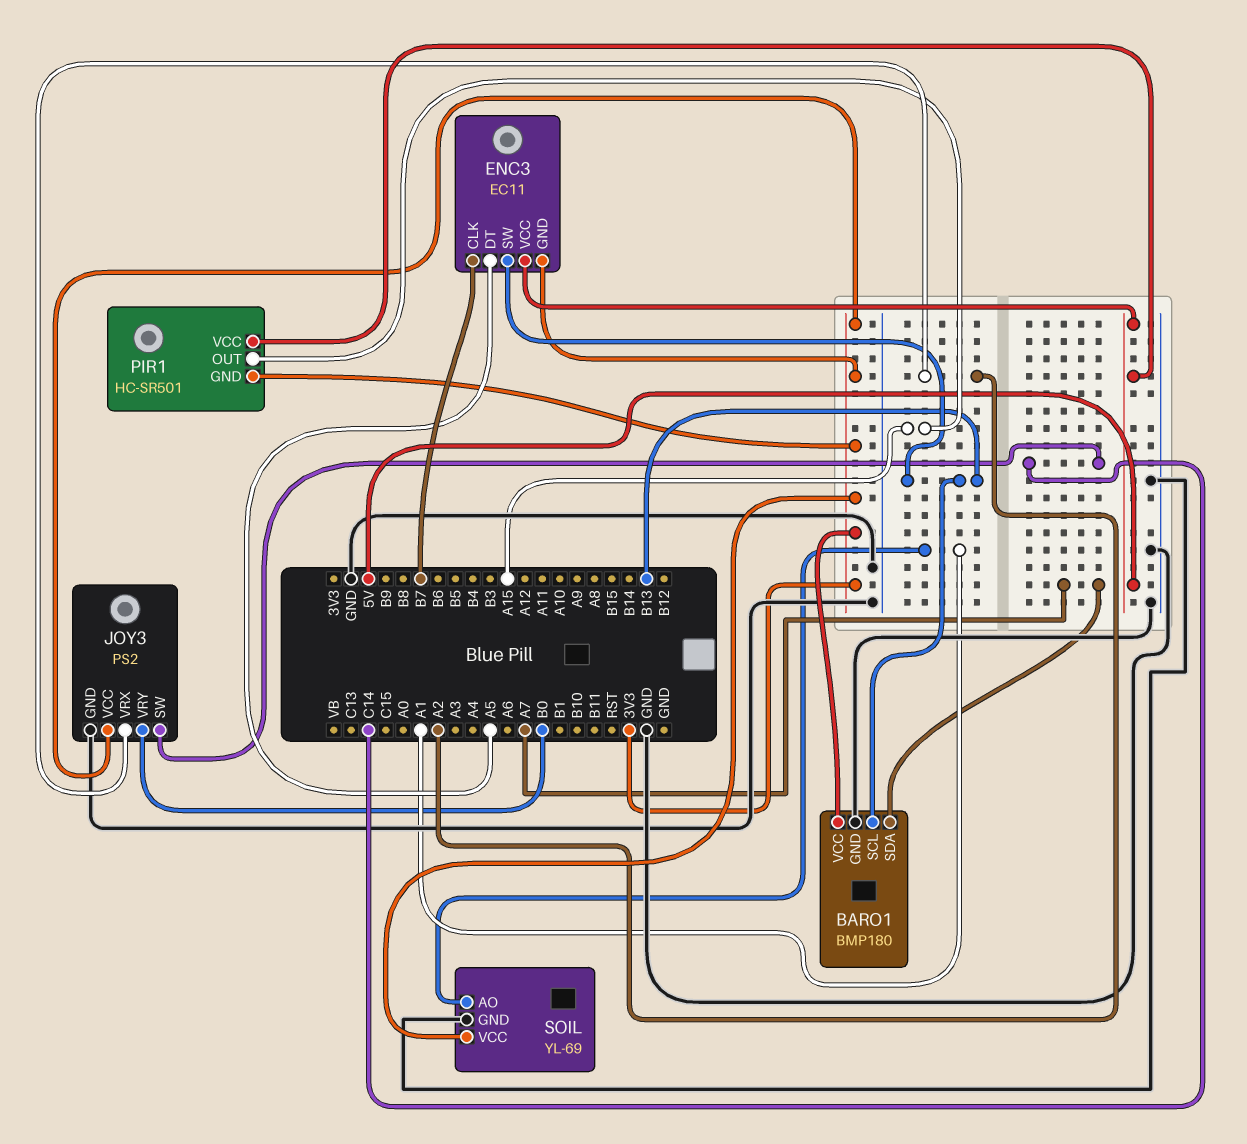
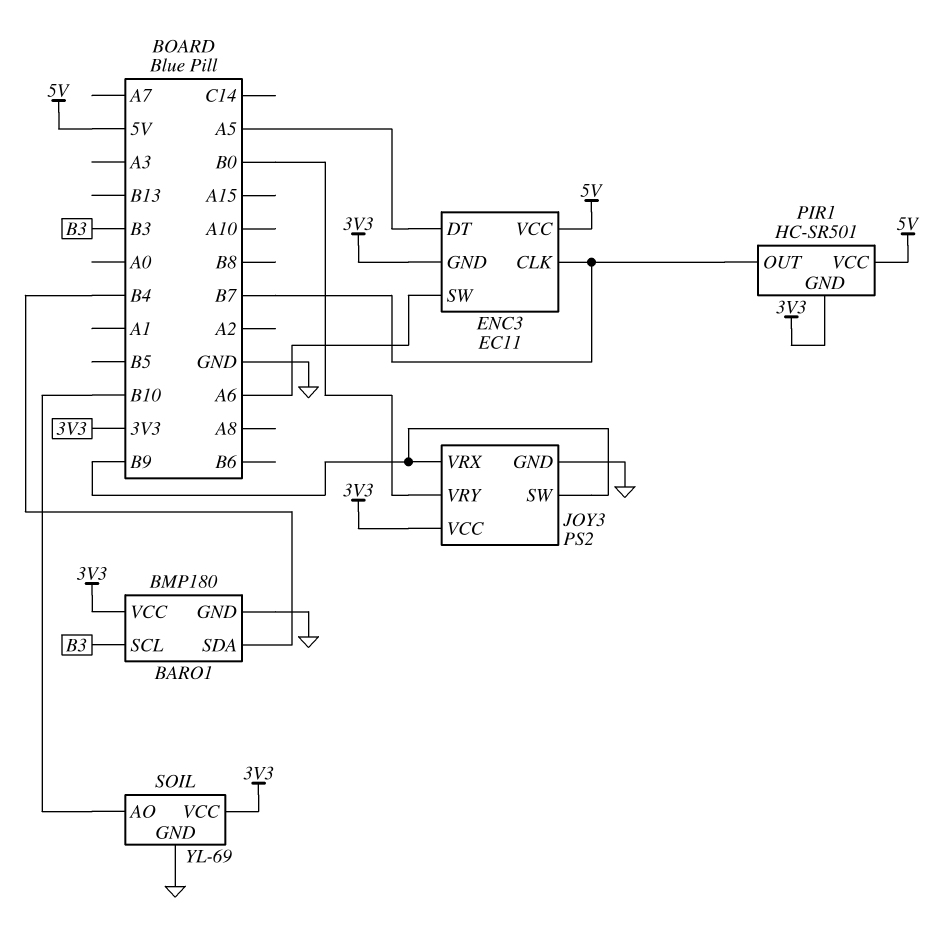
BARO1 pin SCL: B13 -> B3
BARO1 pin SDA: A7 -> B4
ENC3 pin SW: B13 -> A6
JOY3 pin SW: C14 -> B9
JOY3 pin VRX: A2 -> B9
PIR1 pin OUT: A15 -> B7
SOIL pin AO: A1 -> B10

